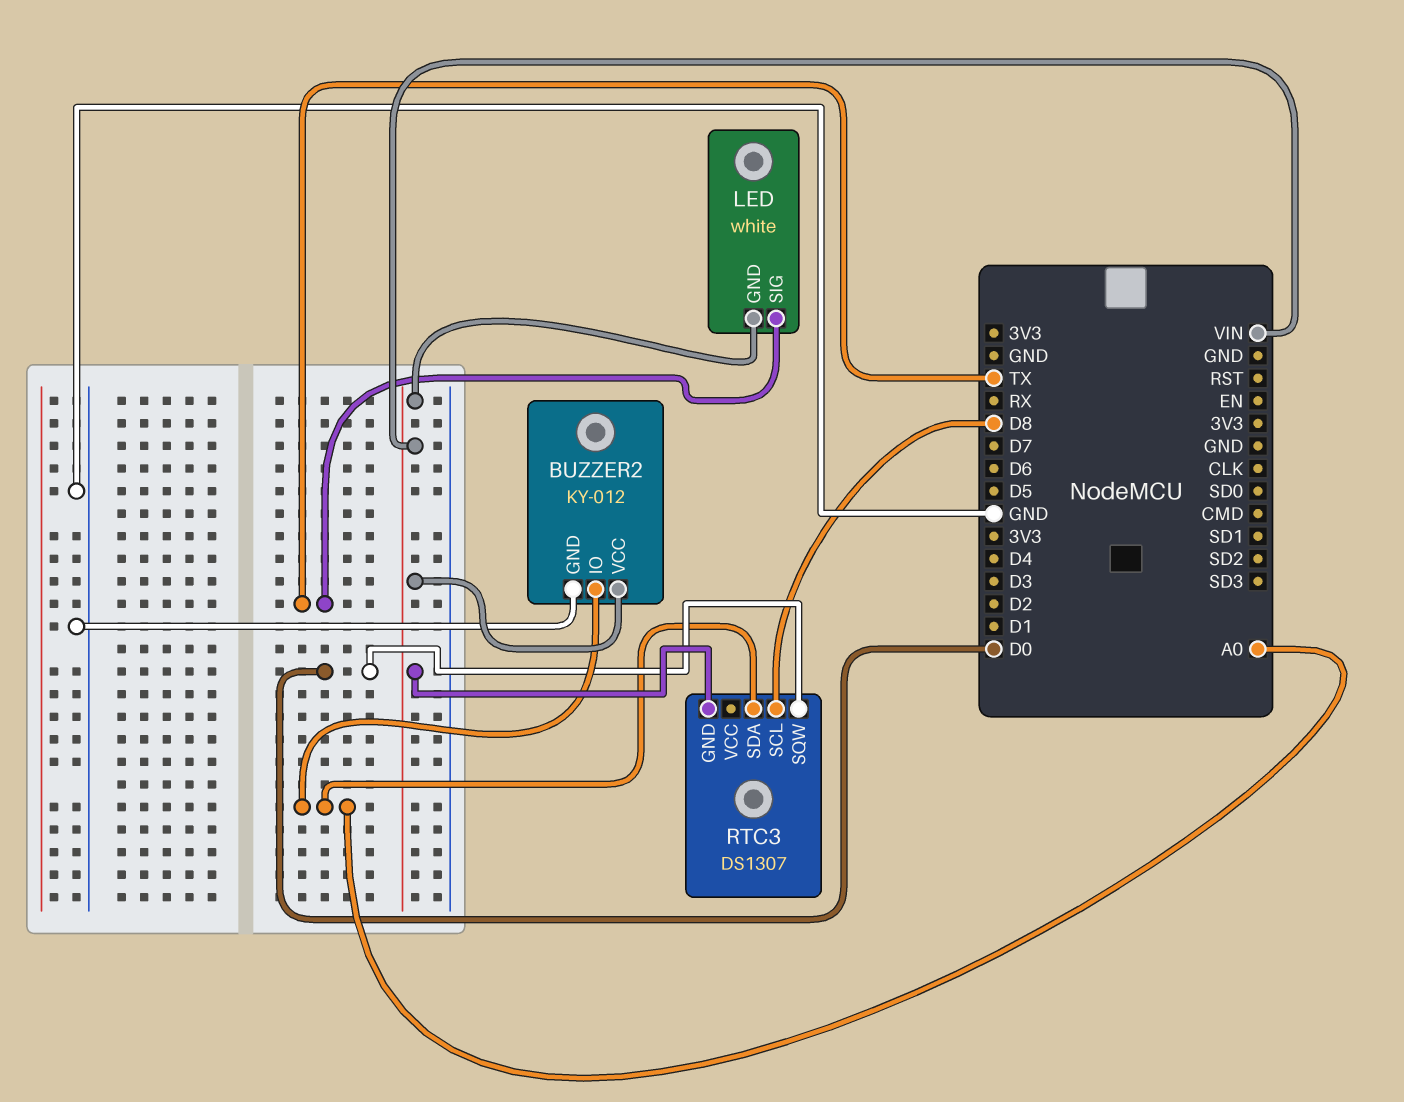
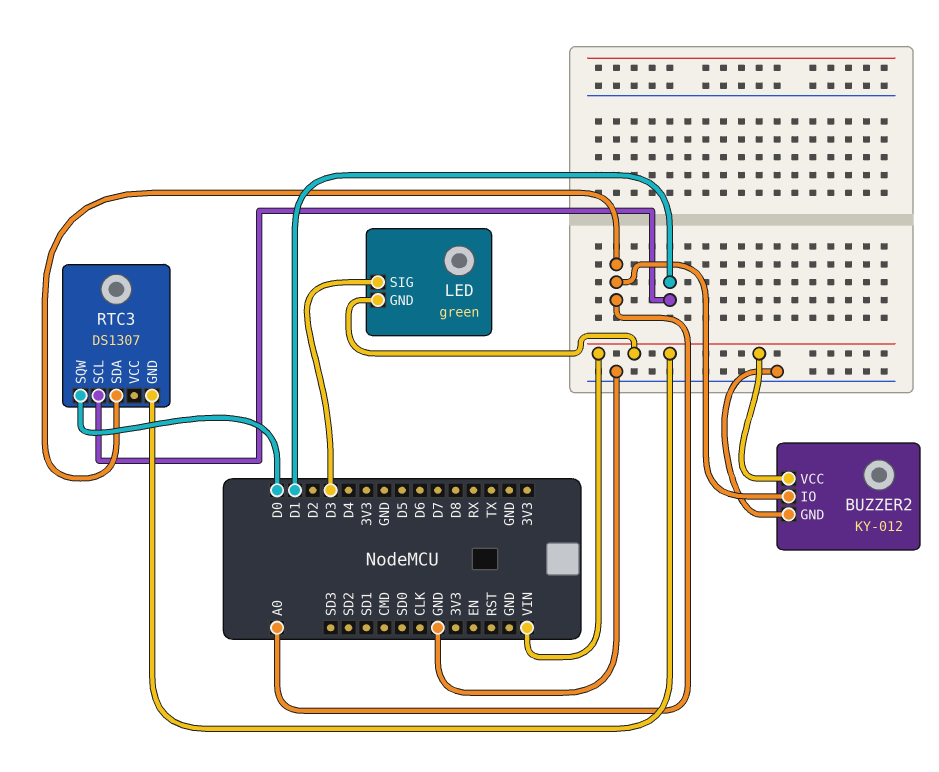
LED: white -> green
LED pin SIG: TX -> D3
RTC3 pin SCL: D8 -> D1

